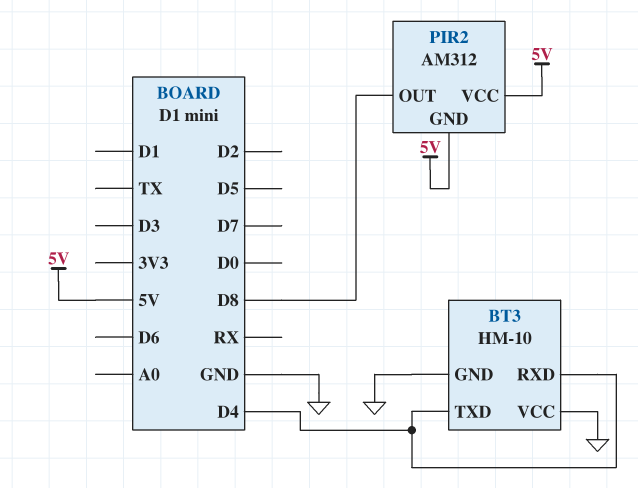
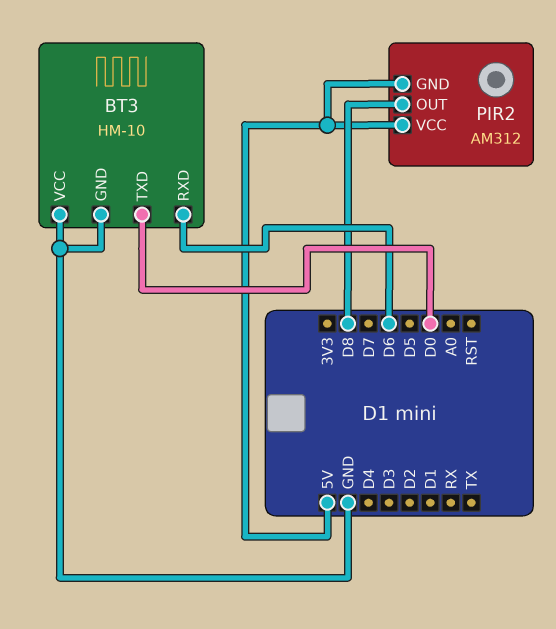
BT3 pin RXD: D4 -> D6
BT3 pin TXD: D4 -> D0

